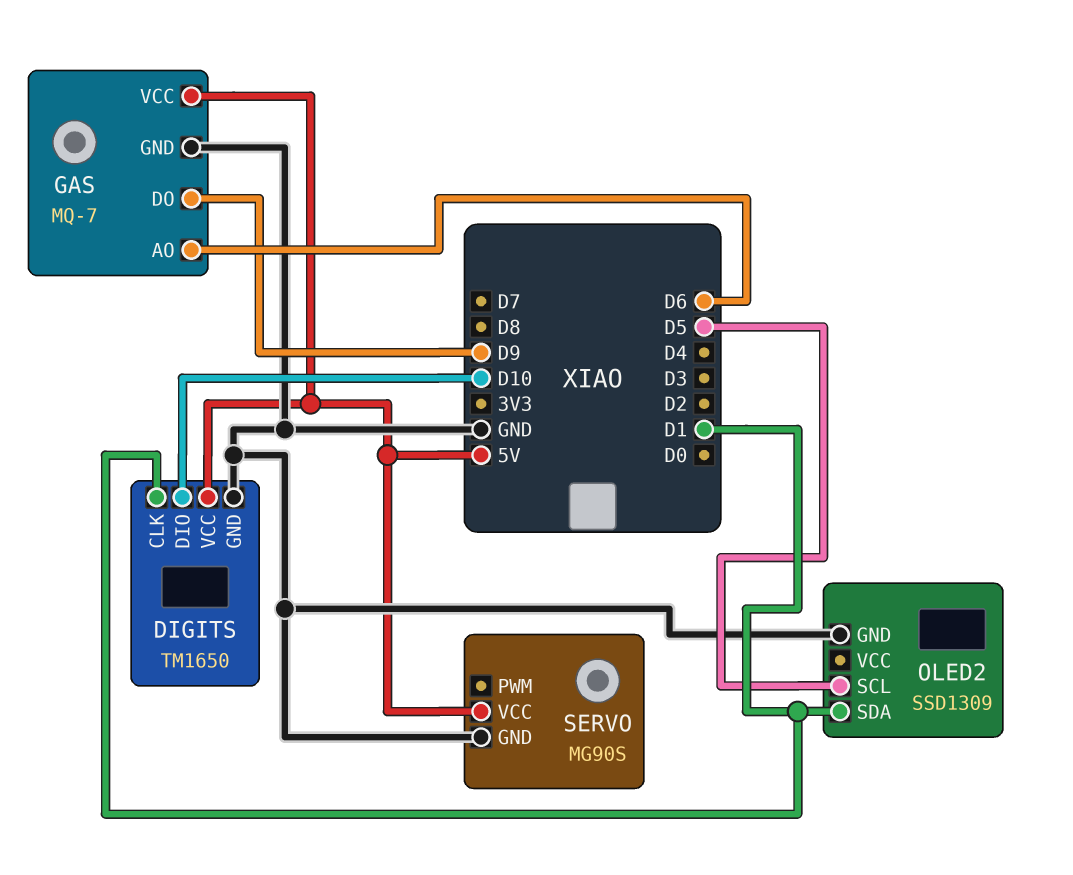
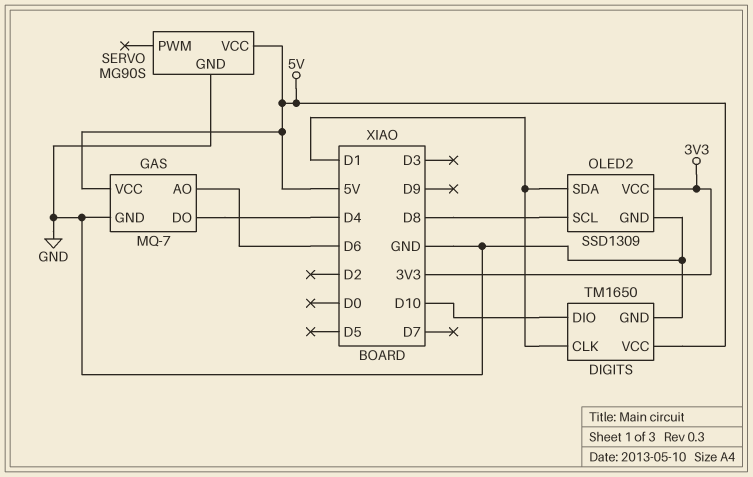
GAS pin DO: D9 -> D4
OLED2 pin SCL: D5 -> D8
OLED2 pin VCC: none -> 3V3

